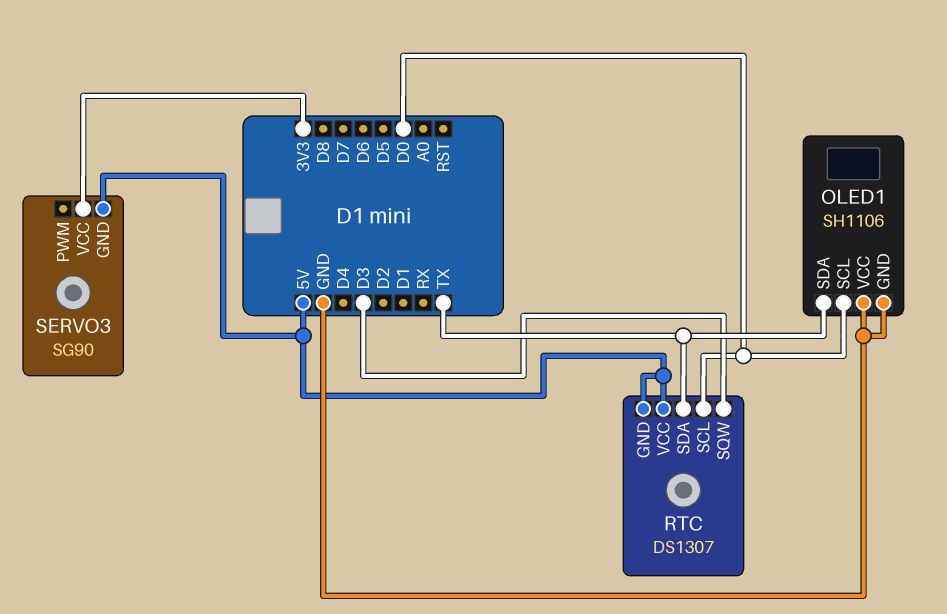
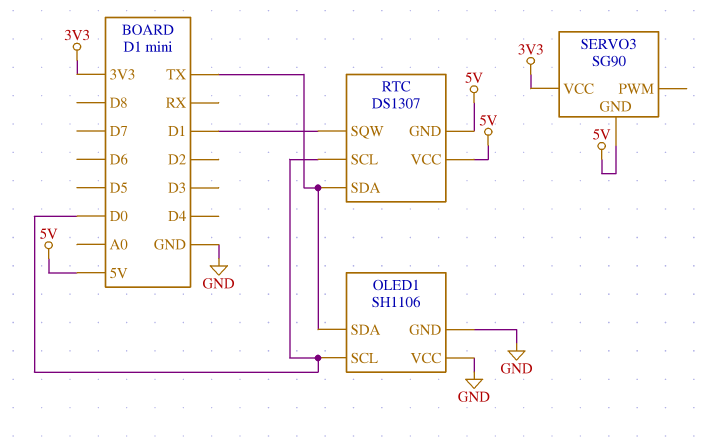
RTC pin SQW: D3 -> D1

